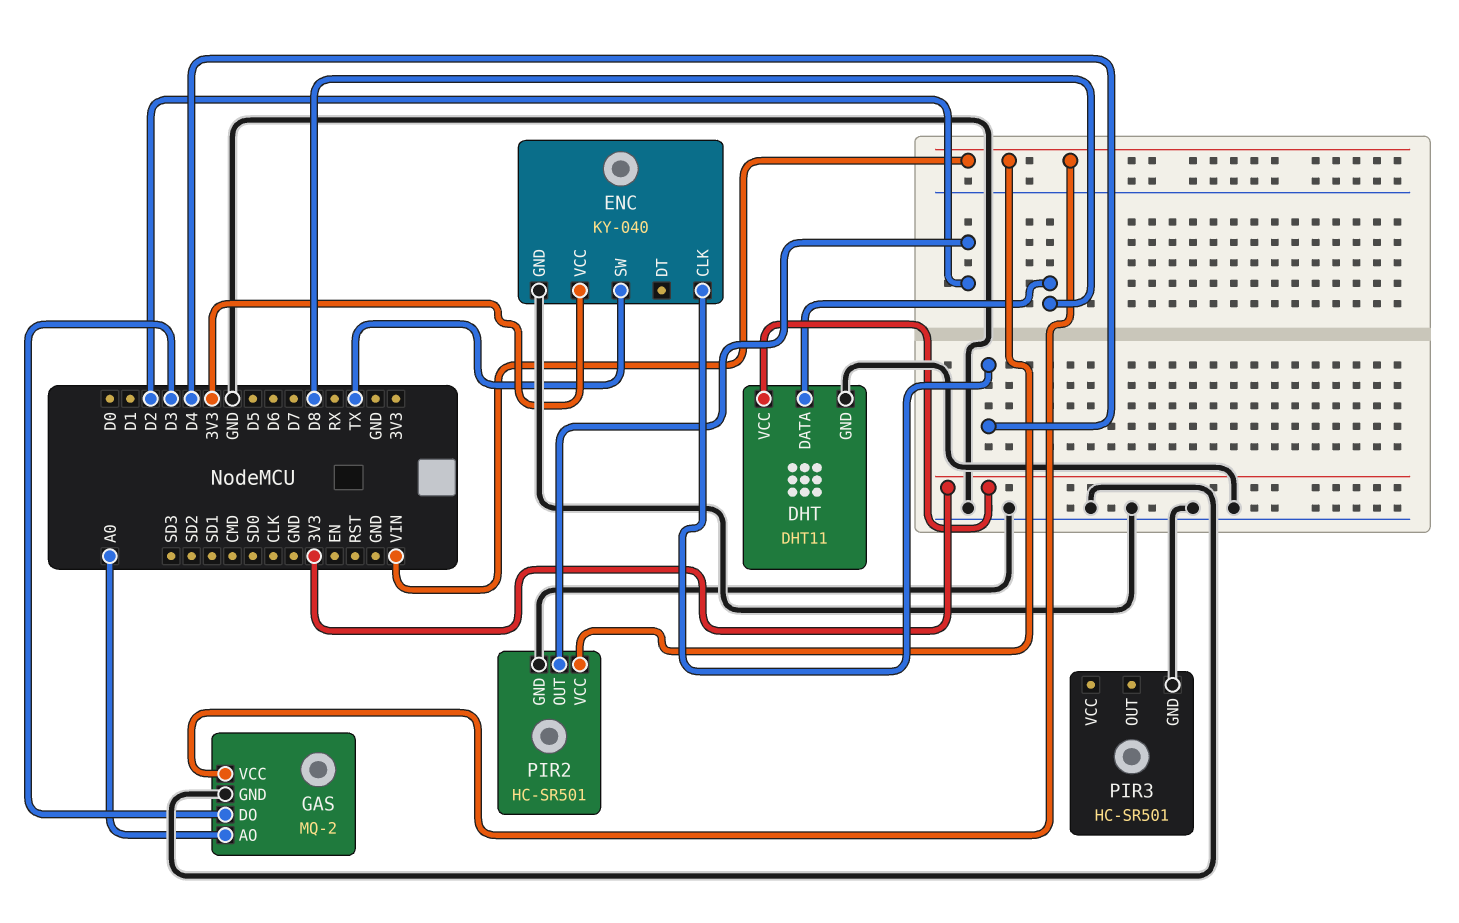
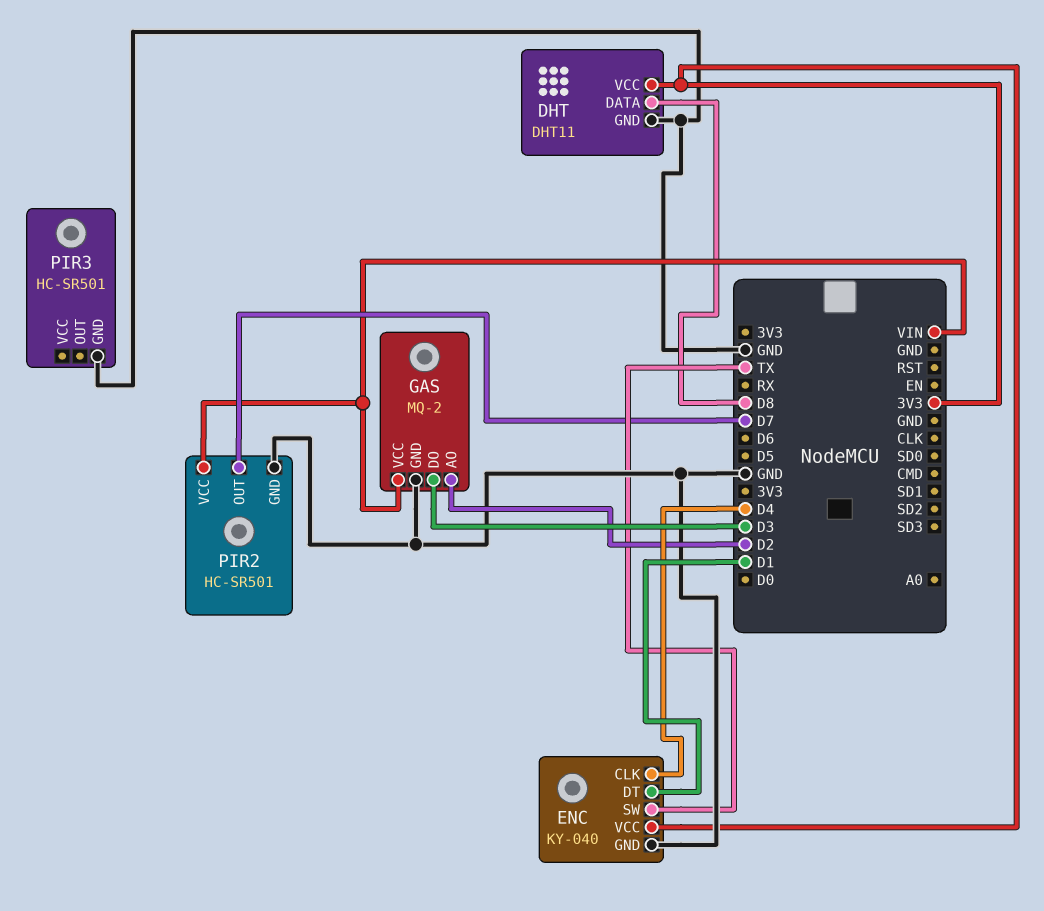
ENC pin DT: none -> D1
GAS pin AO: A0 -> D2
PIR2 pin OUT: D2 -> D7

